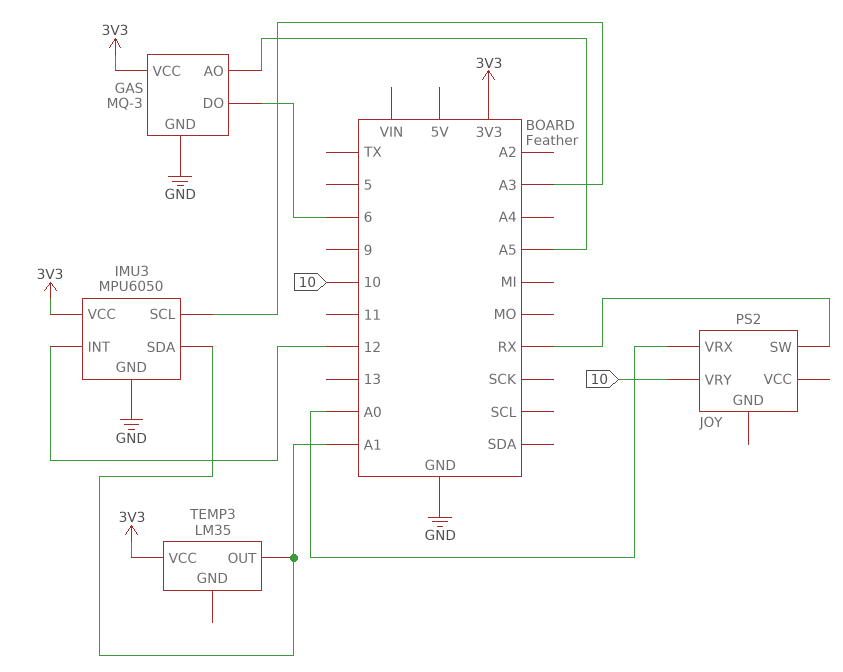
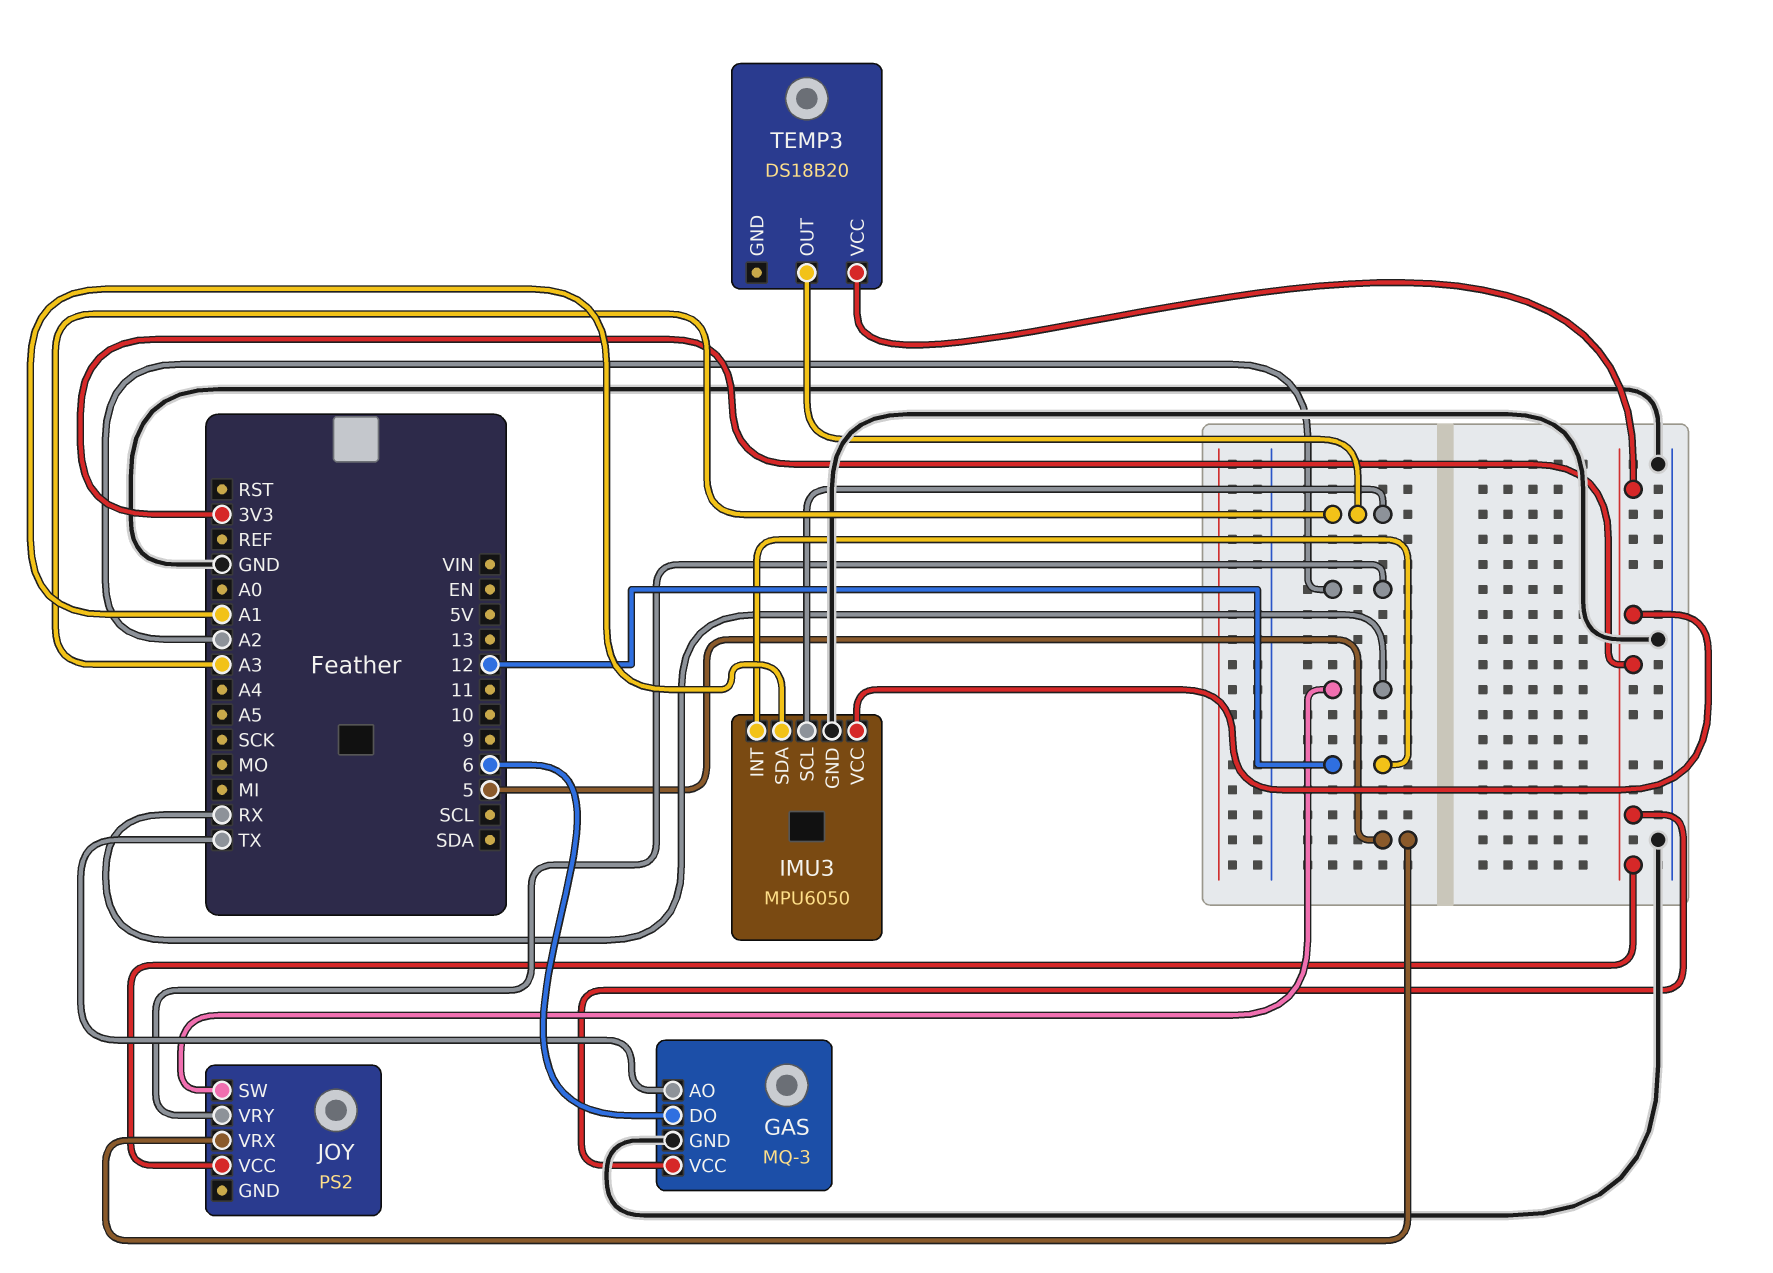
GAS pin AO: A5 -> TX
JOY pin VCC: none -> 3V3
JOY pin VRX: A0 -> 5
JOY pin VRY: 10 -> A2
TEMP3: LM35 -> DS18B20
TEMP3 pin OUT: A1 -> A3

